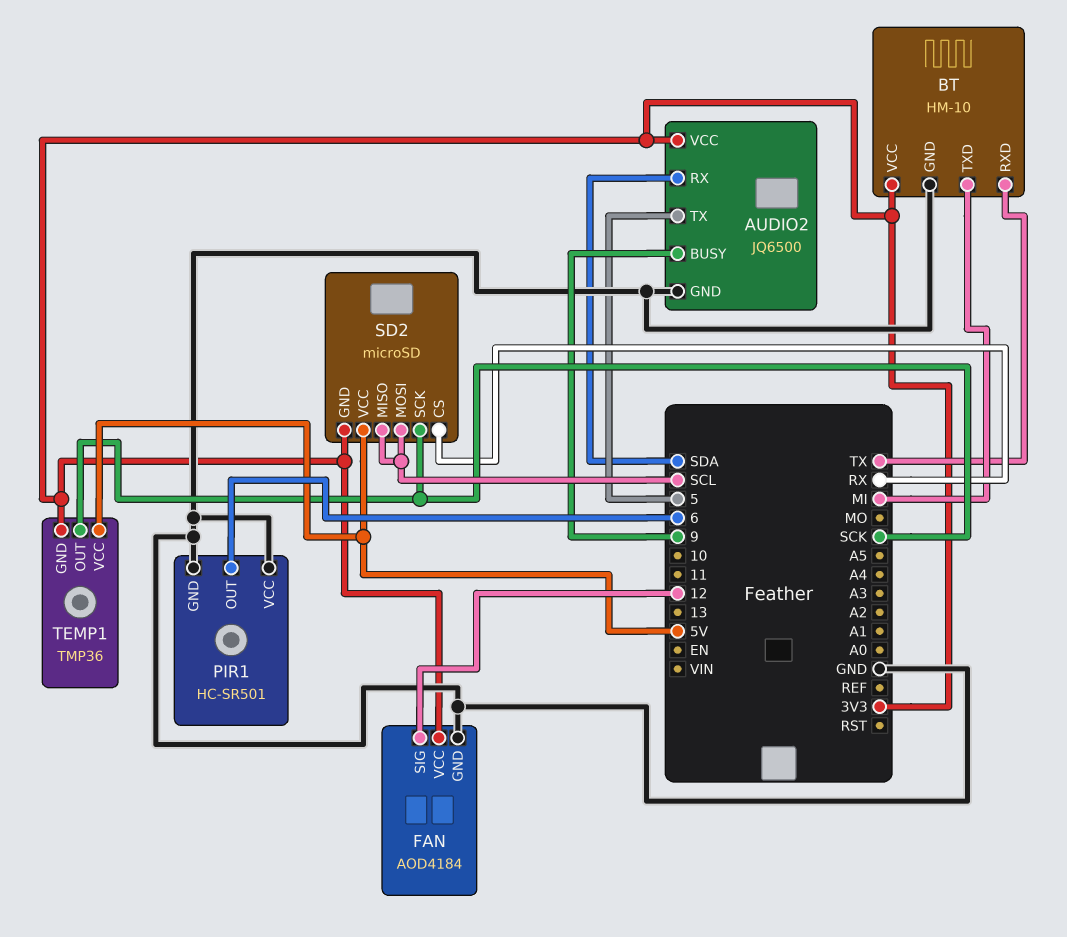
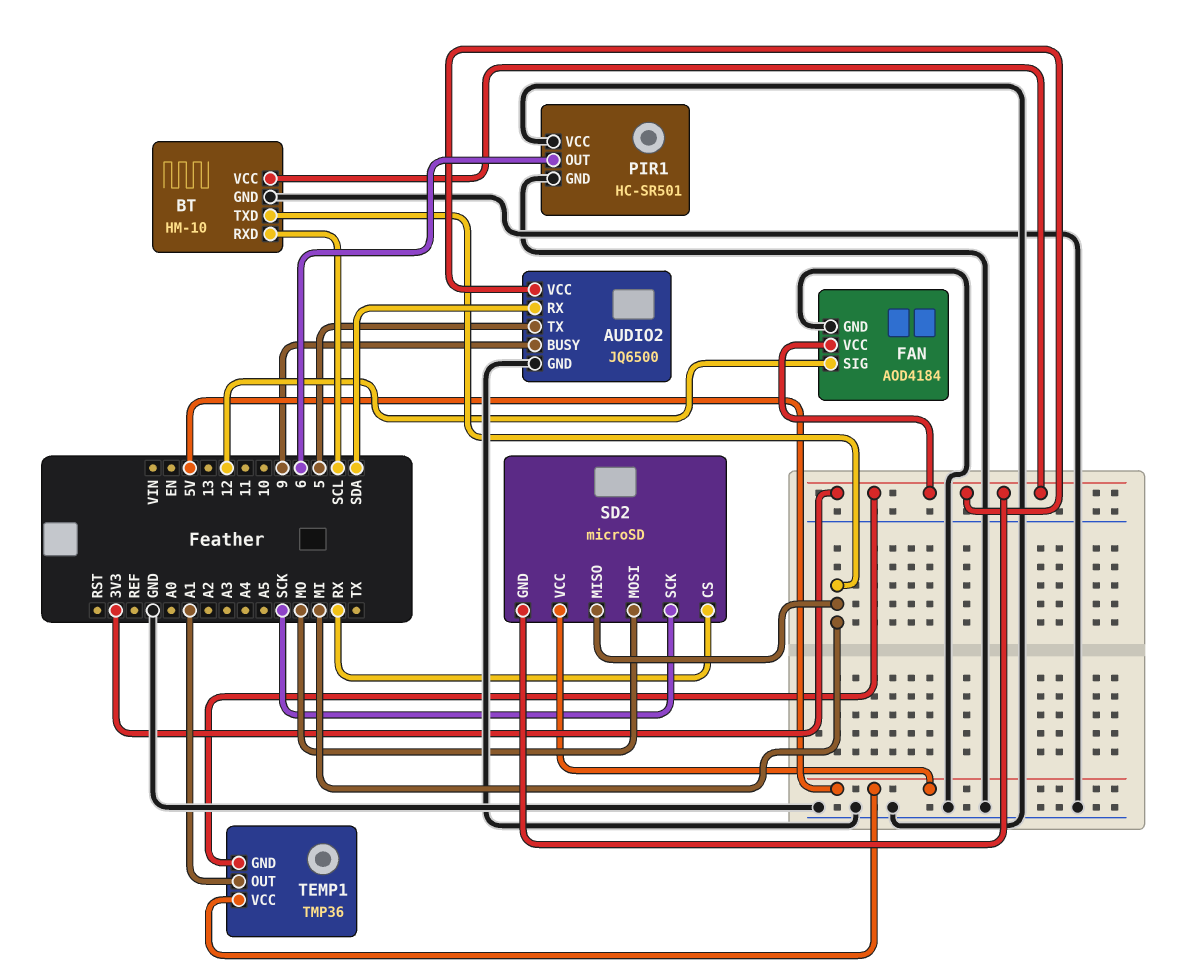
BT pin RXD: TX -> SCL
SD2 pin MISO: SCL -> MI
SD2 pin MOSI: SCL -> MO
TEMP1 pin OUT: SCK -> A1

